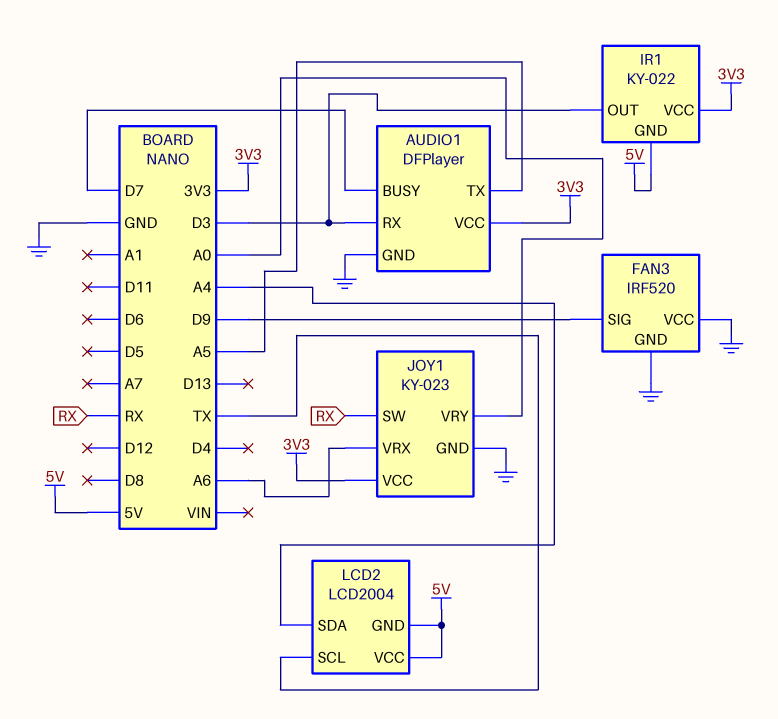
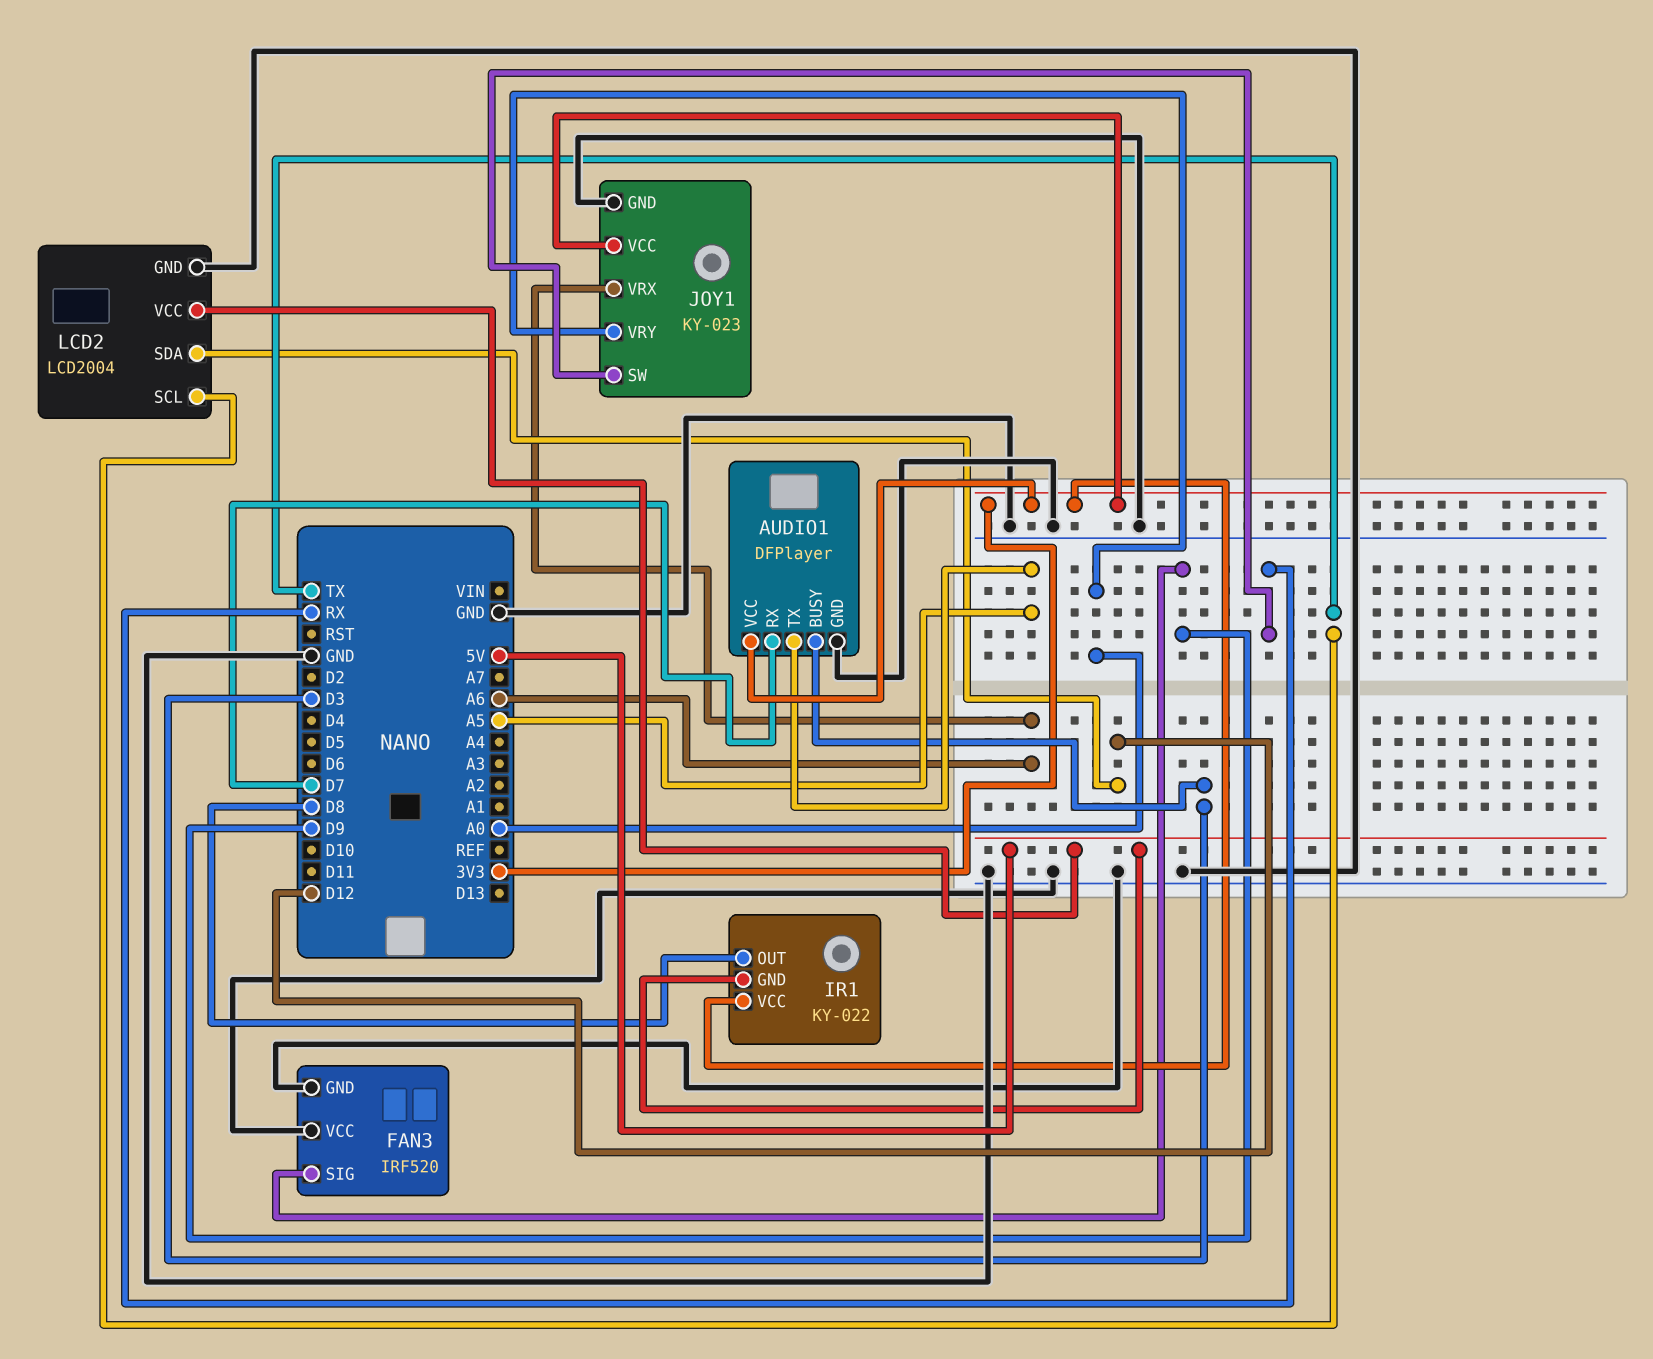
AUDIO1 pin BUSY: D7 -> D3
AUDIO1 pin RX: D3 -> D7
IR1 pin OUT: D3 -> D8
LCD2 pin GND: 5V -> GND
LCD2 pin SDA: A4 -> D12

